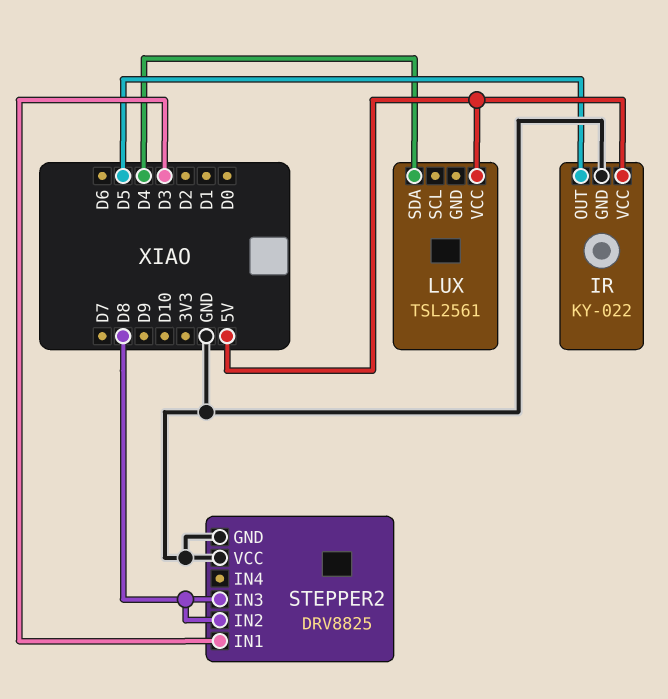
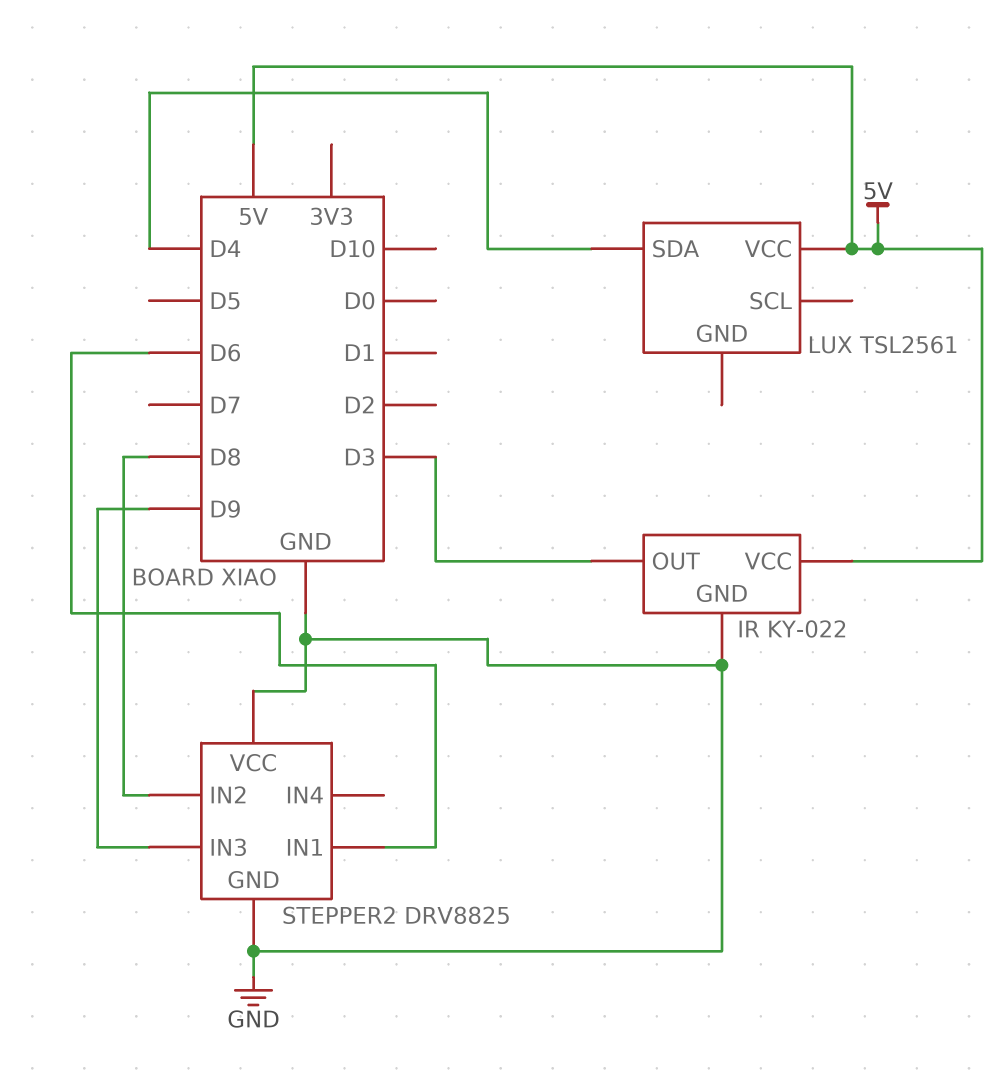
IR pin OUT: D5 -> D3
STEPPER2 pin IN1: D3 -> D6
STEPPER2 pin IN3: D8 -> D9

